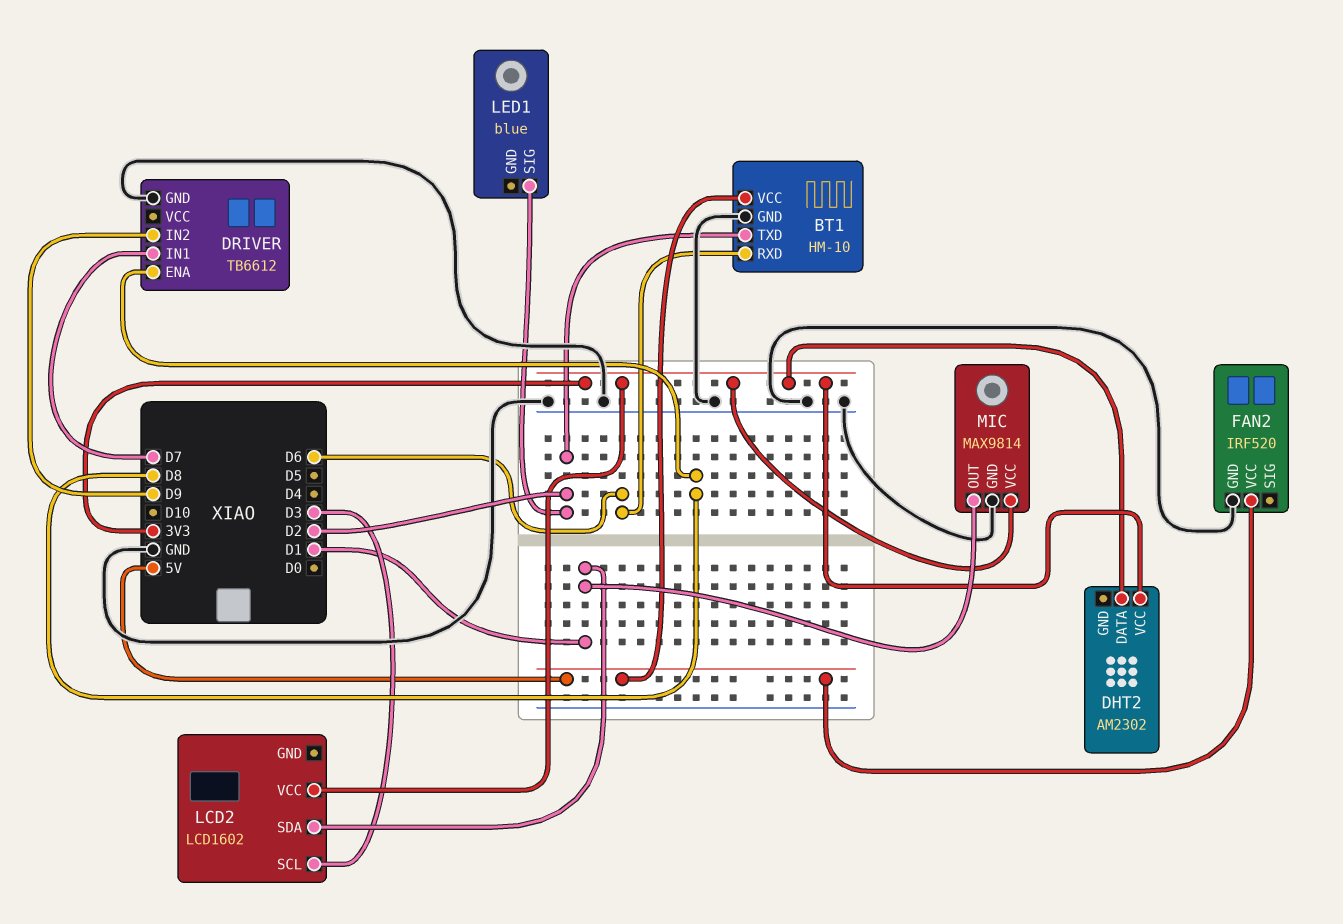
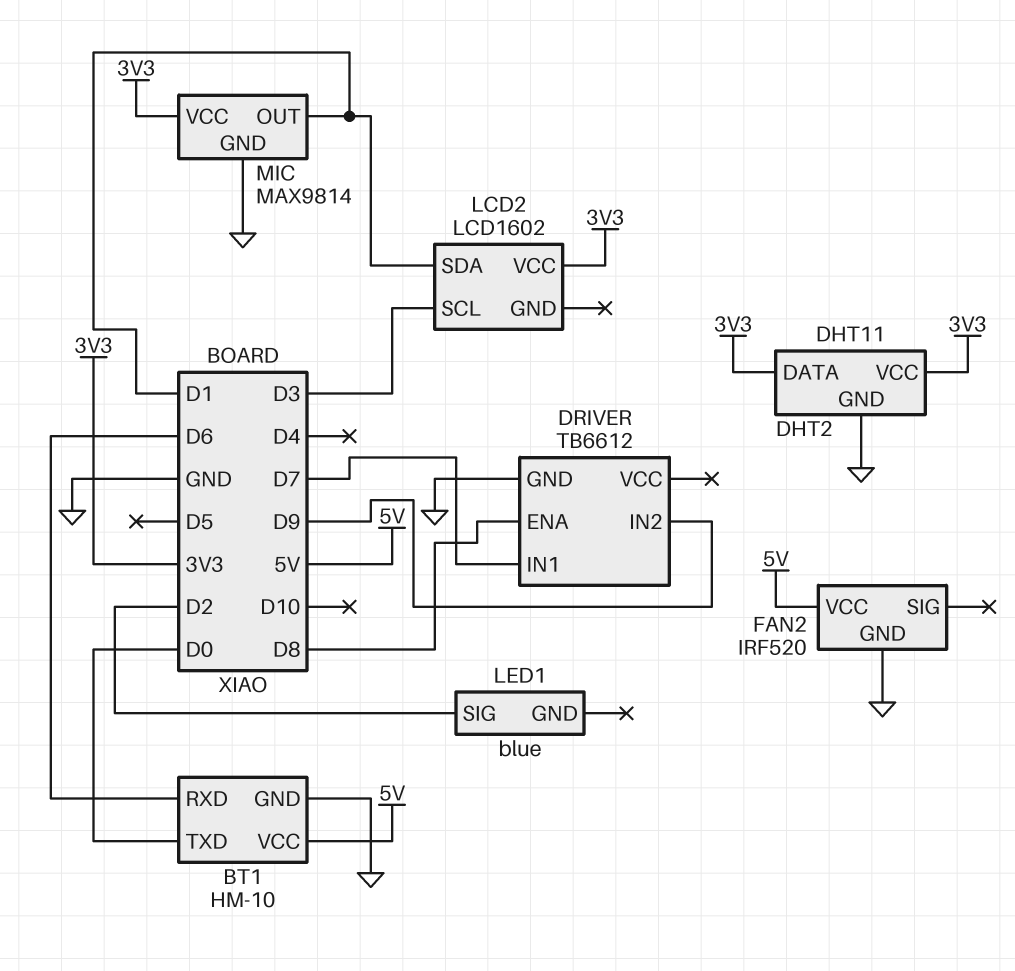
BT1 pin TXD: D2 -> D0
DHT2: AM2302 -> DHT11
DHT2 pin GND: none -> GND

